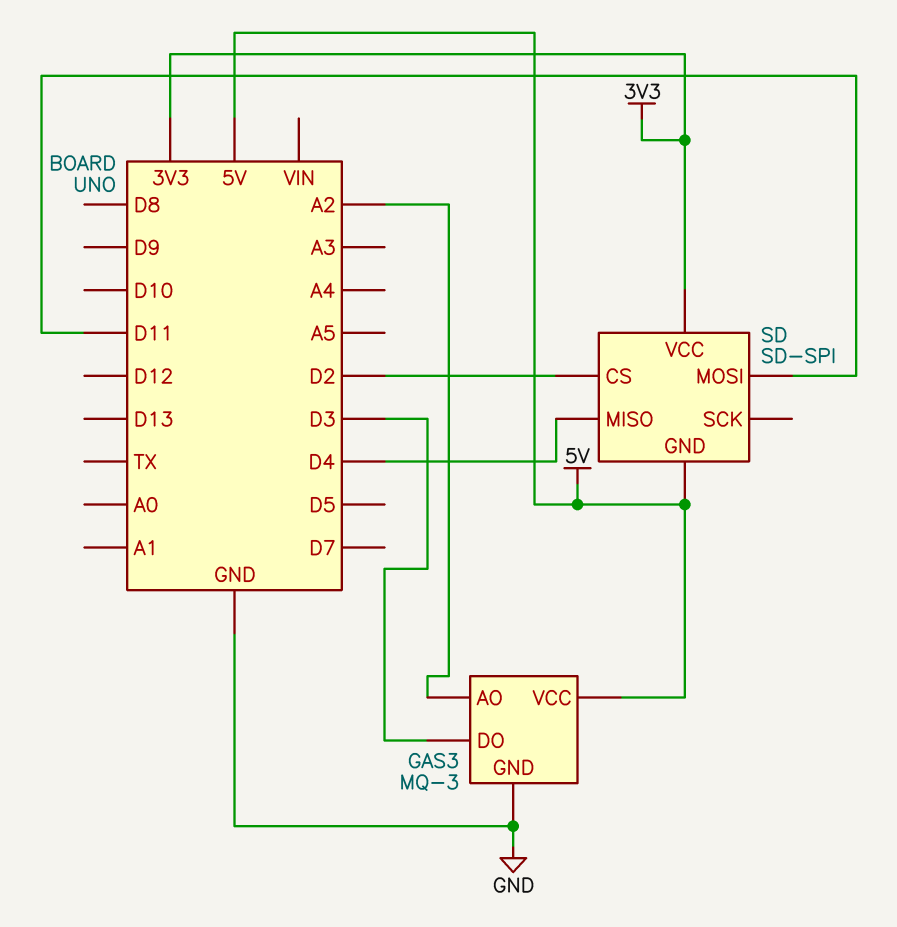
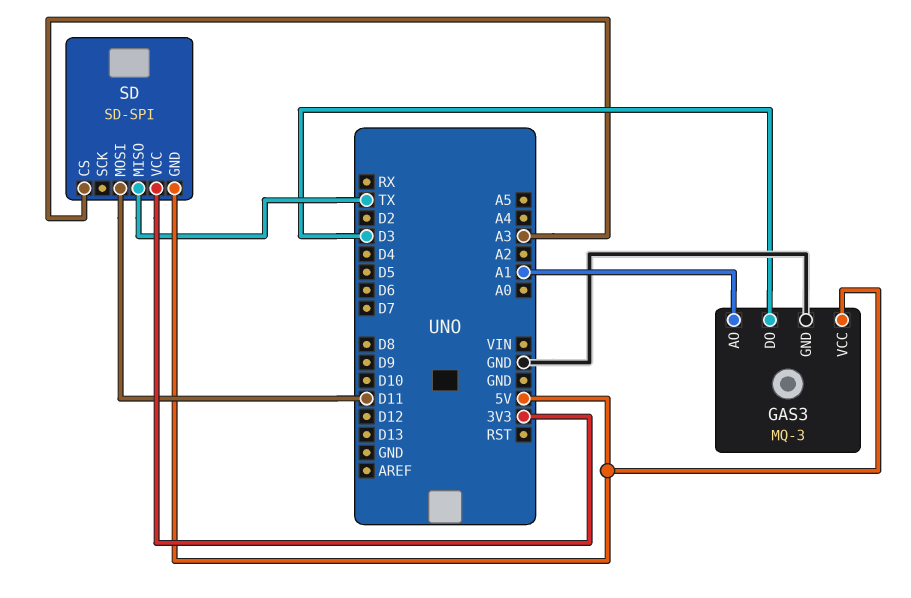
GAS3 pin AO: A2 -> A1
SD pin CS: D2 -> A3
SD pin MISO: D4 -> TX

